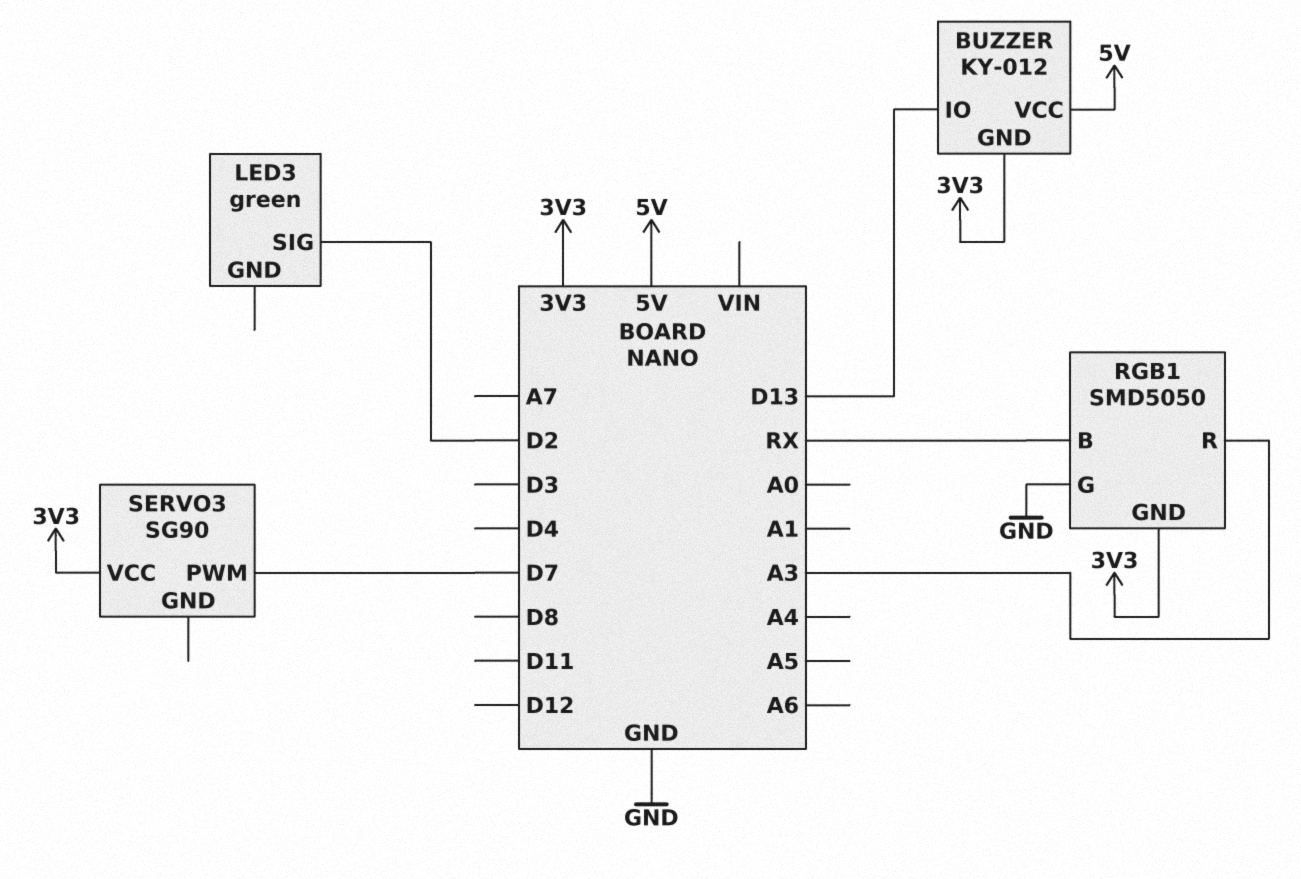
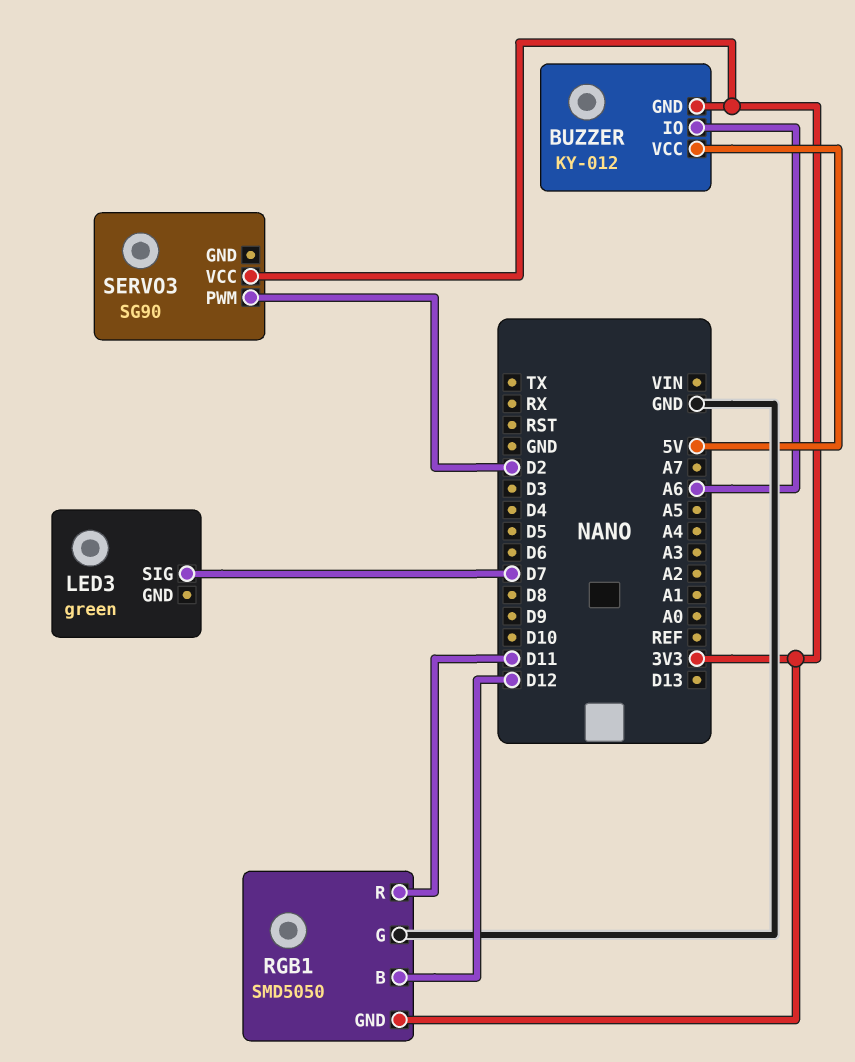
BUZZER pin IO: D13 -> A6
LED3 pin SIG: D2 -> D7
RGB1 pin B: RX -> D12
RGB1 pin R: A3 -> D11
SERVO3 pin PWM: D7 -> D2

